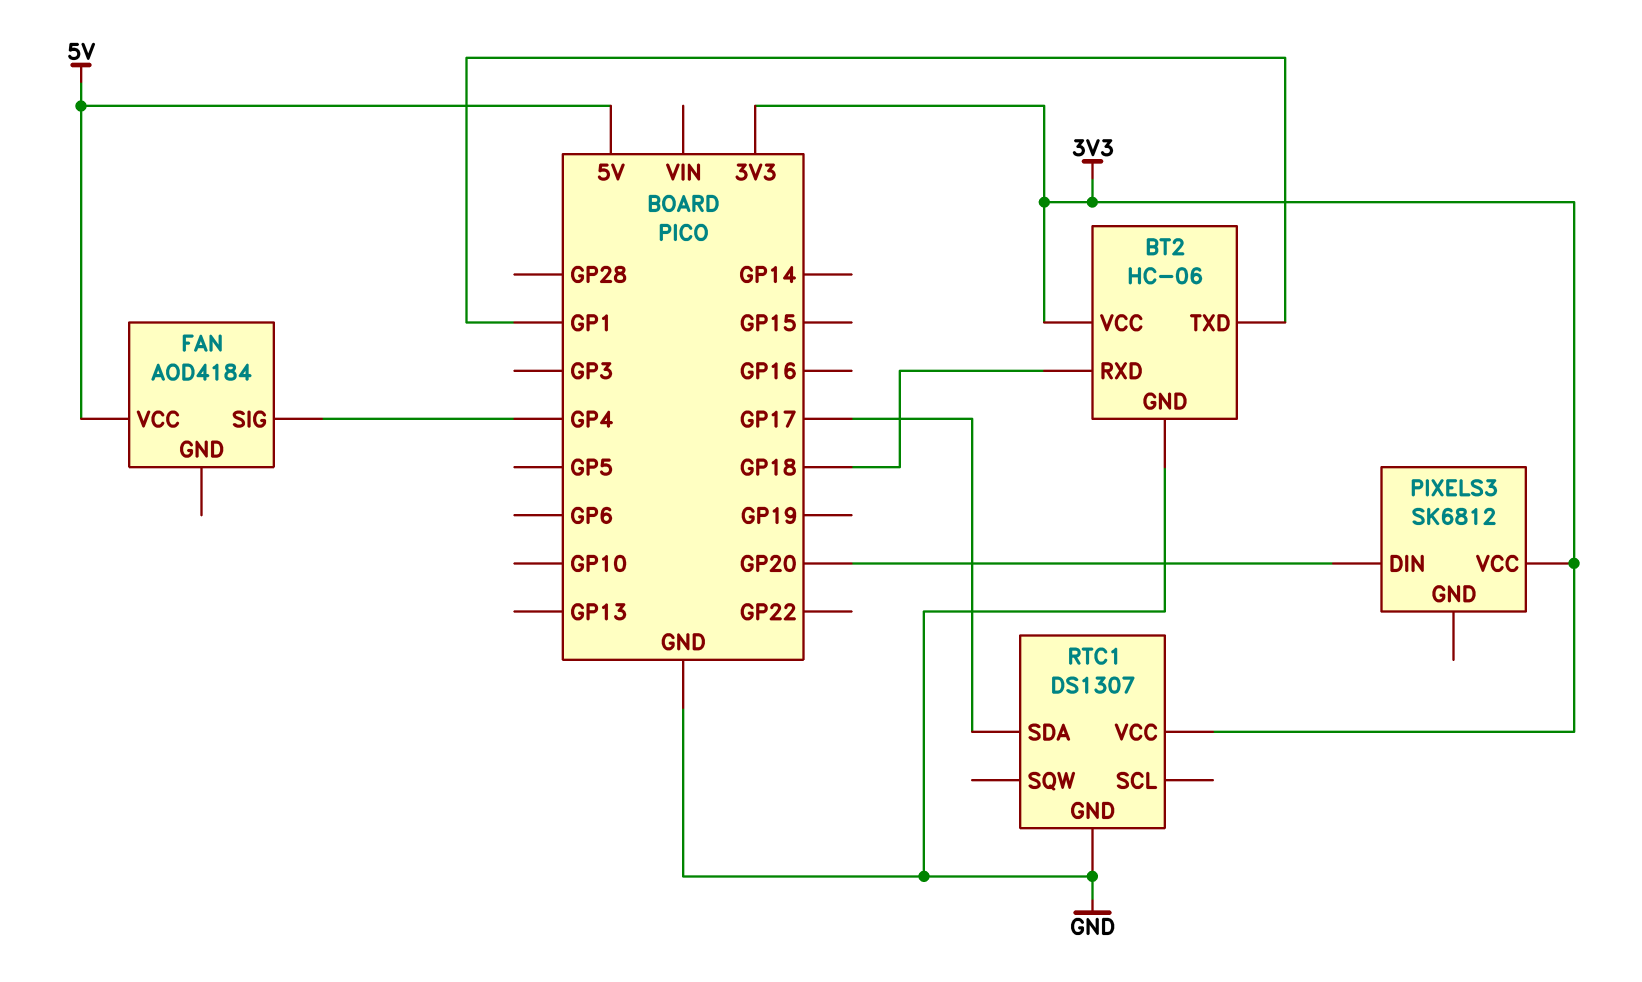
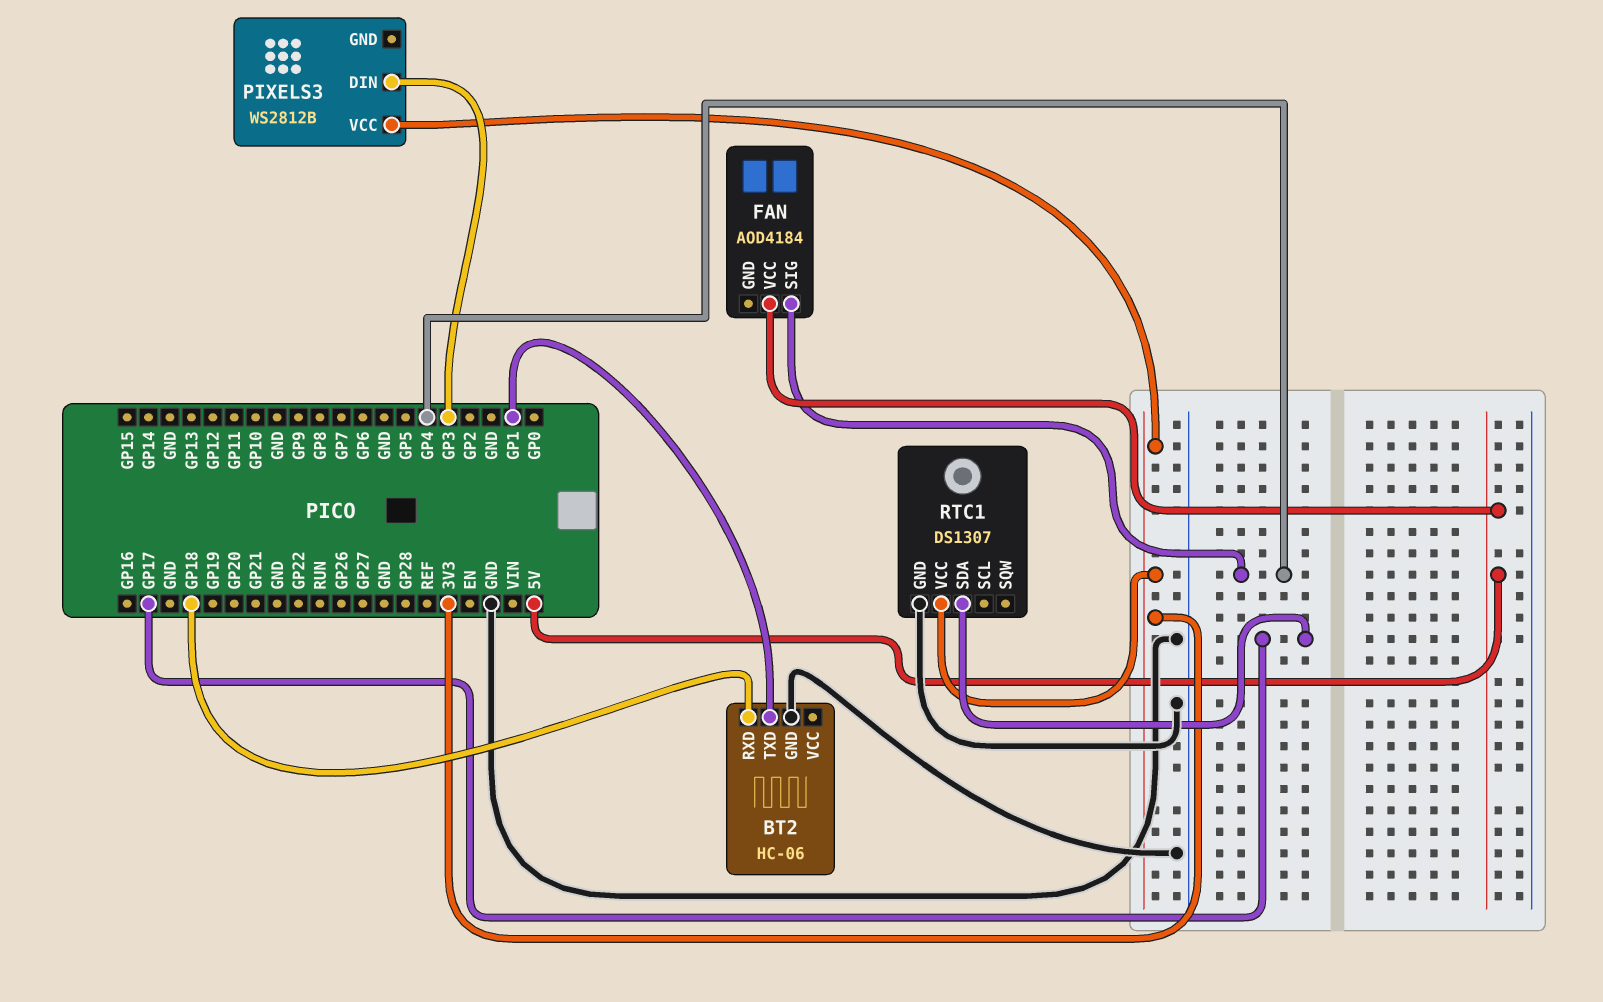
BT2 pin VCC: 3V3 -> none
PIXELS3: SK6812 -> WS2812B
PIXELS3 pin DIN: GP20 -> GP3

